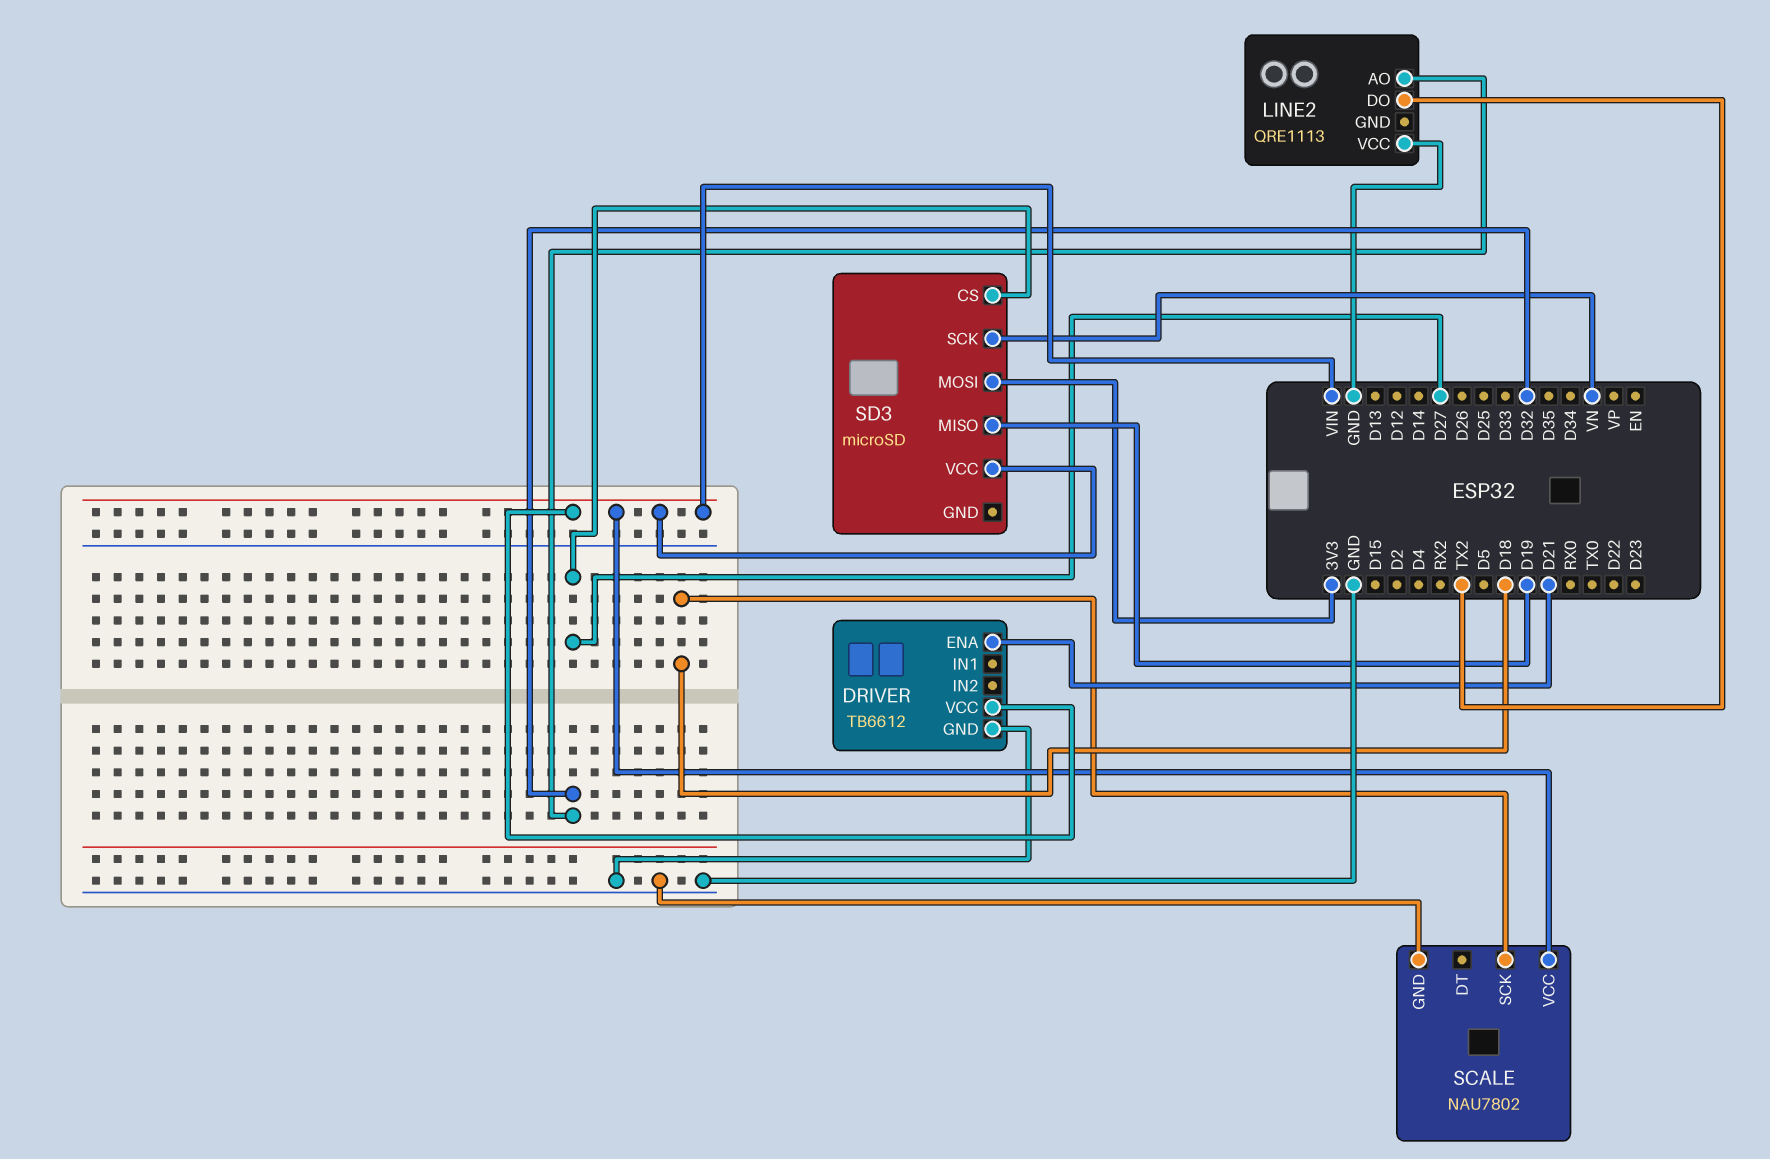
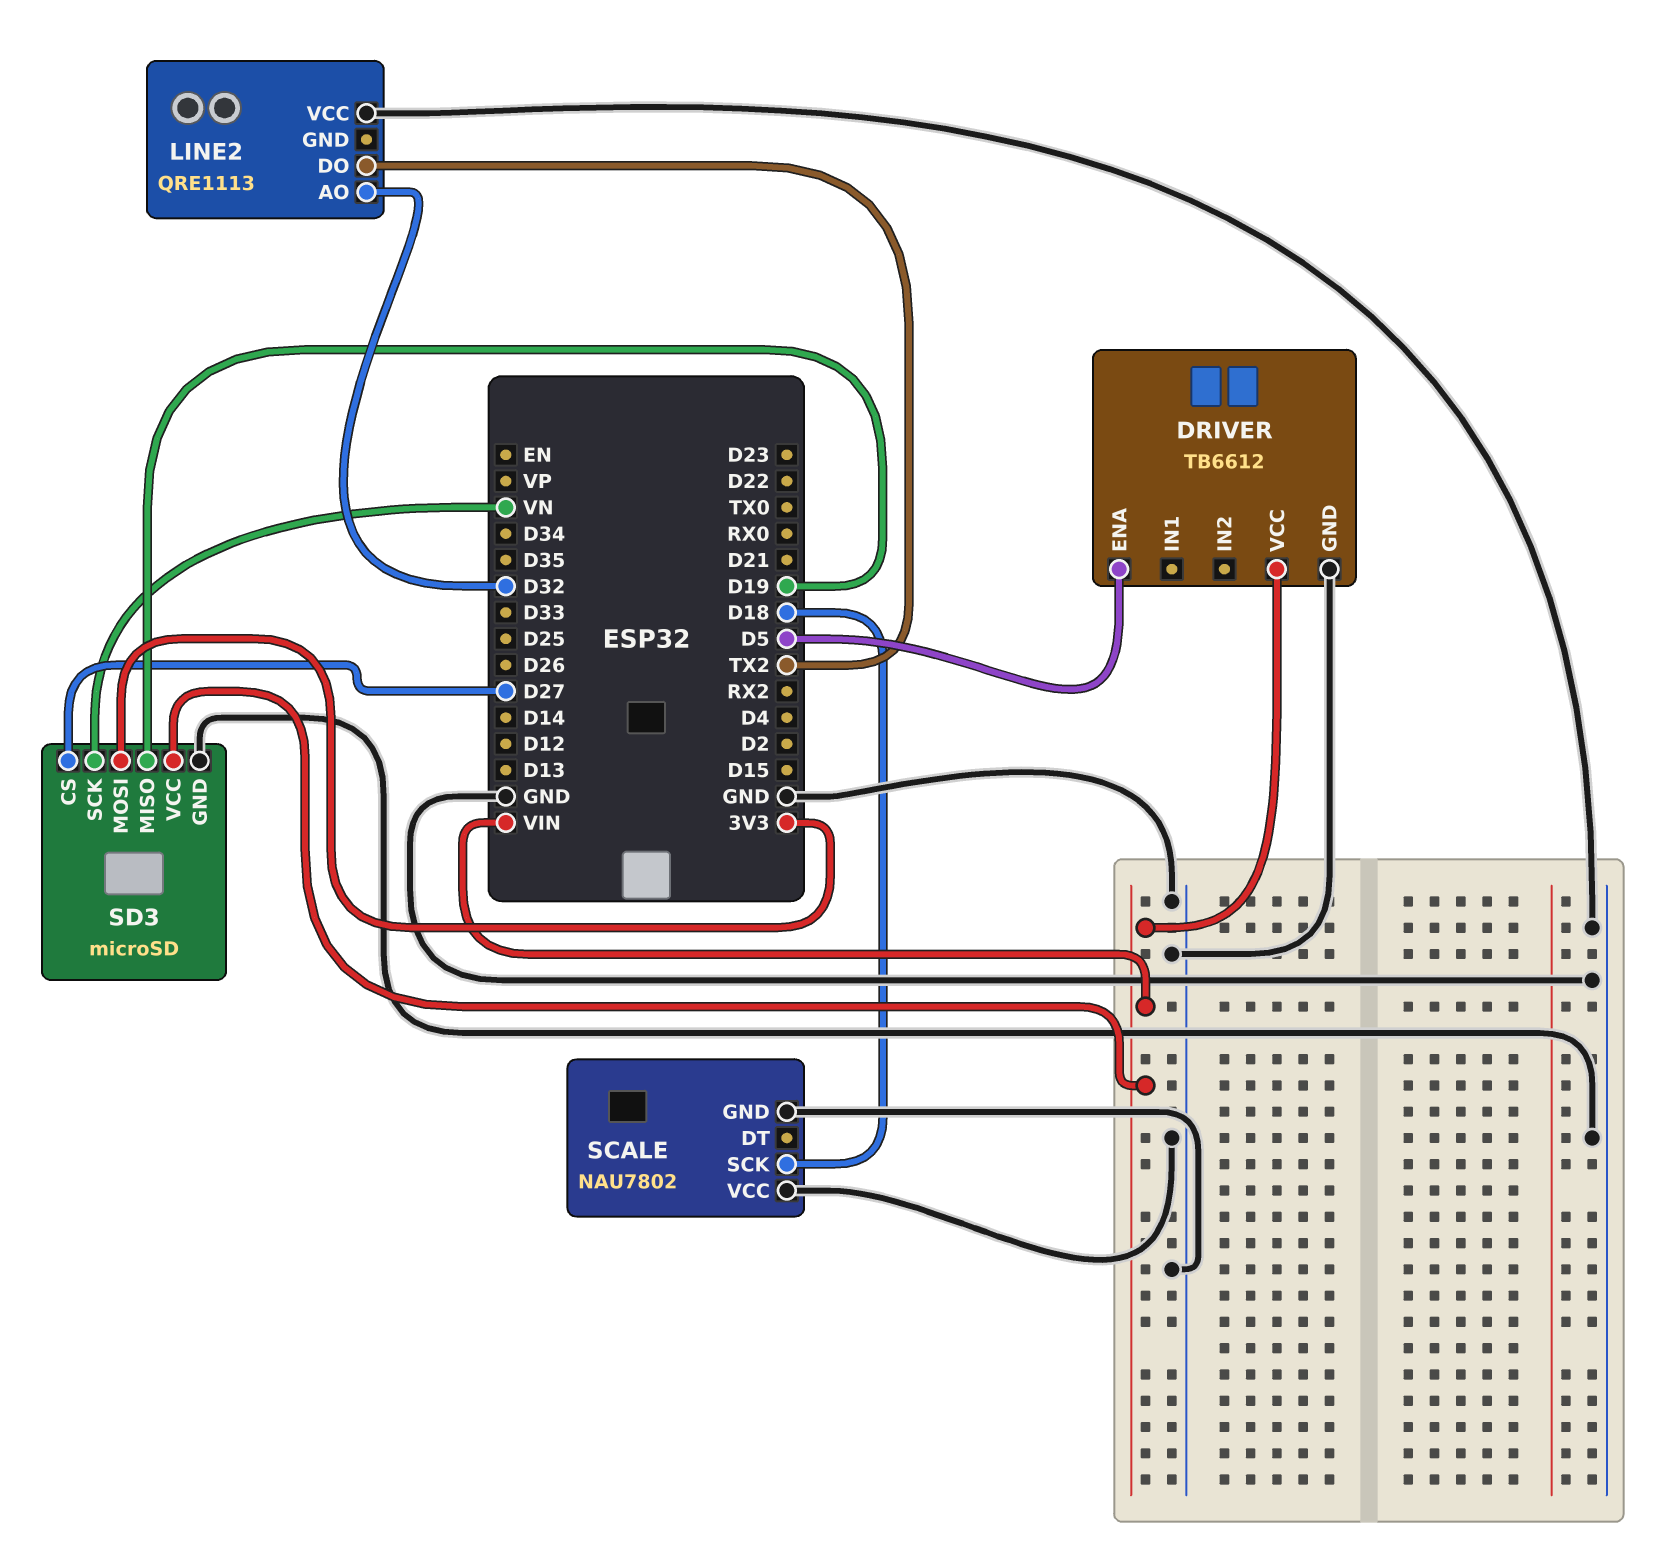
DRIVER pin ENA: D21 -> D5
SCALE pin VCC: VIN -> GND
SD3 pin GND: none -> GND

